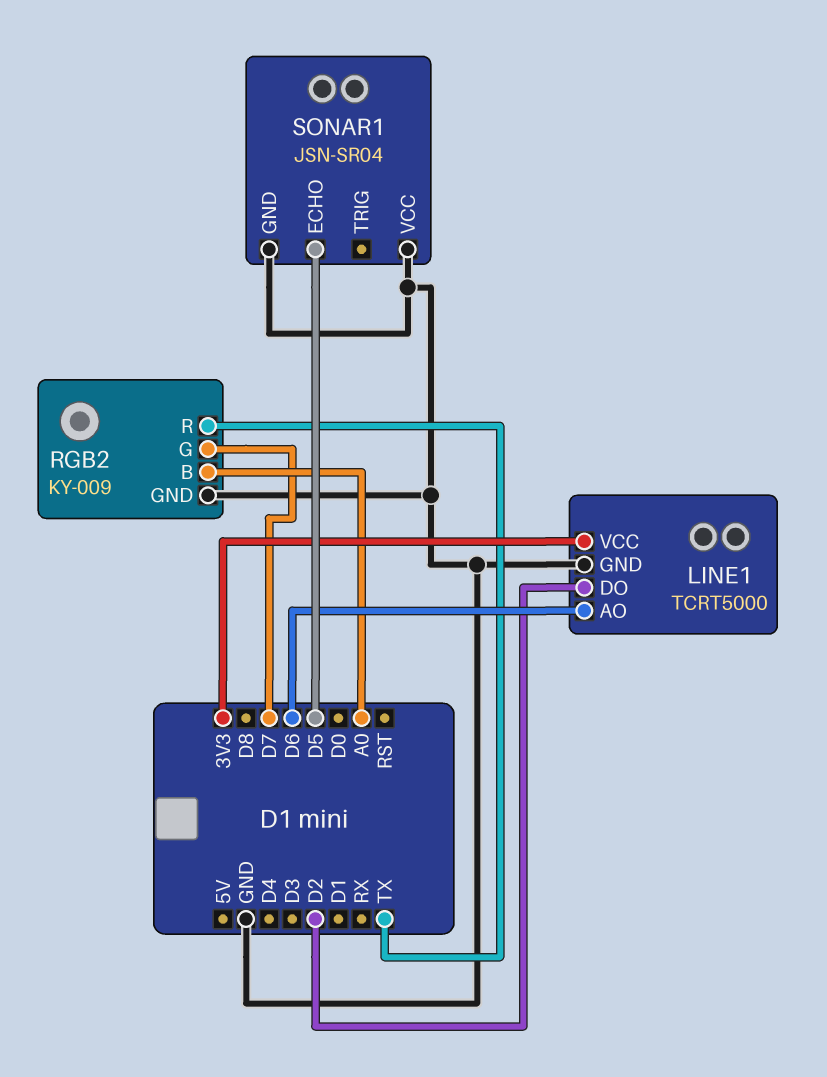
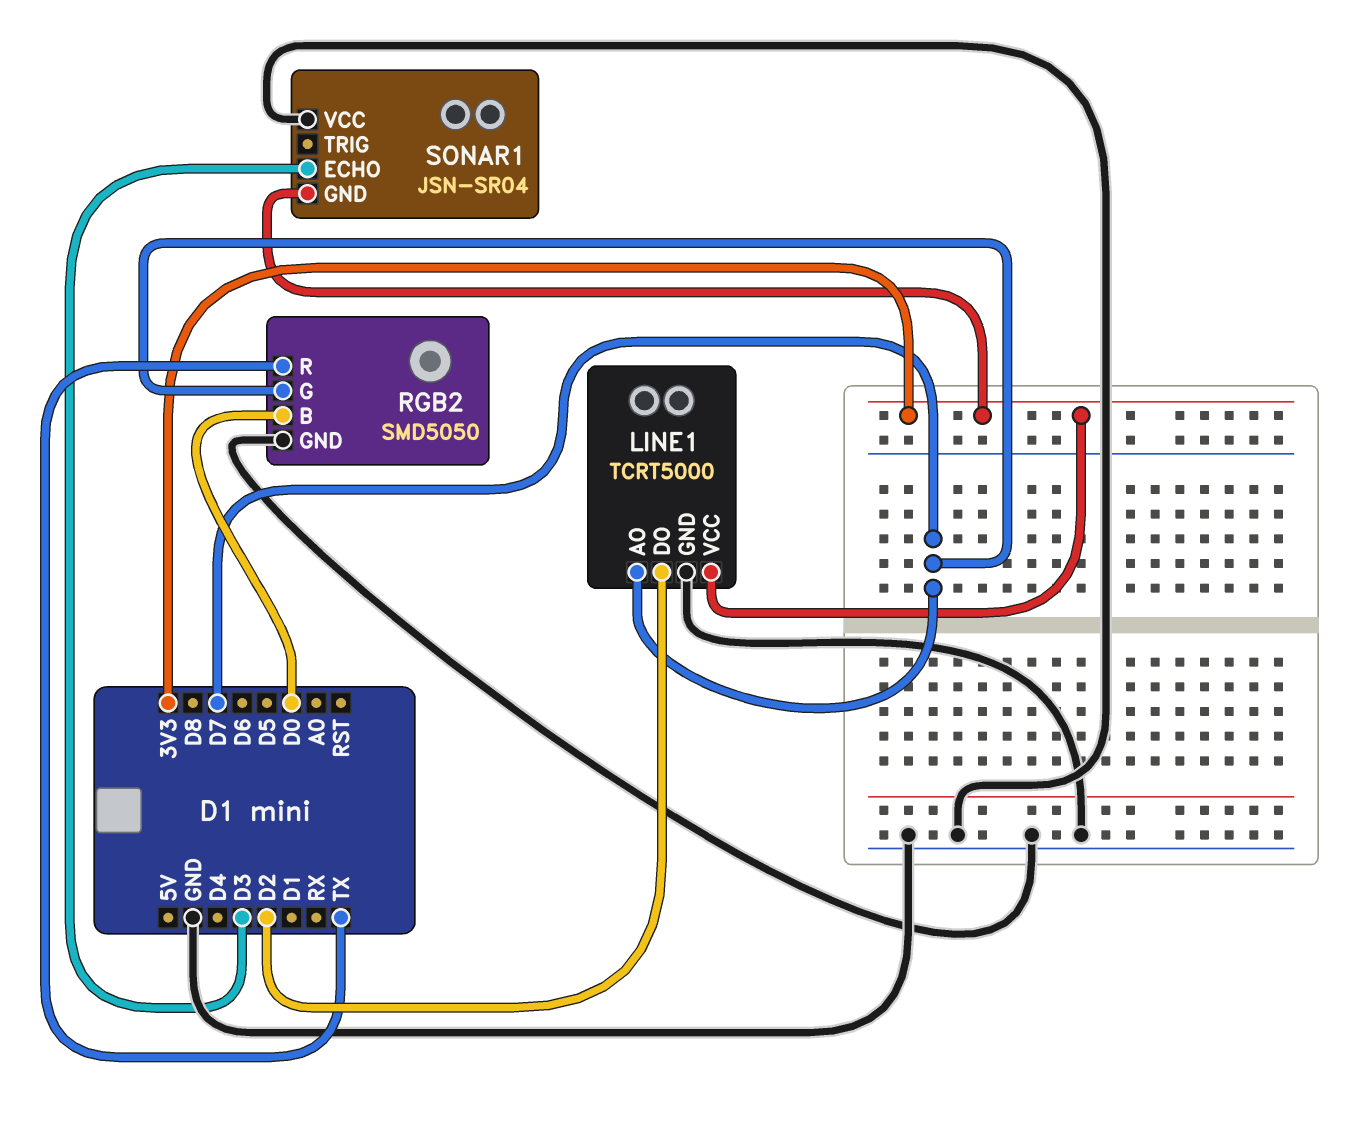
LINE1 pin AO: D6 -> D7
RGB2: KY-009 -> SMD5050
RGB2 pin B: A0 -> D0
SONAR1 pin ECHO: D5 -> D3
SONAR1 pin GND: GND -> 3V3

